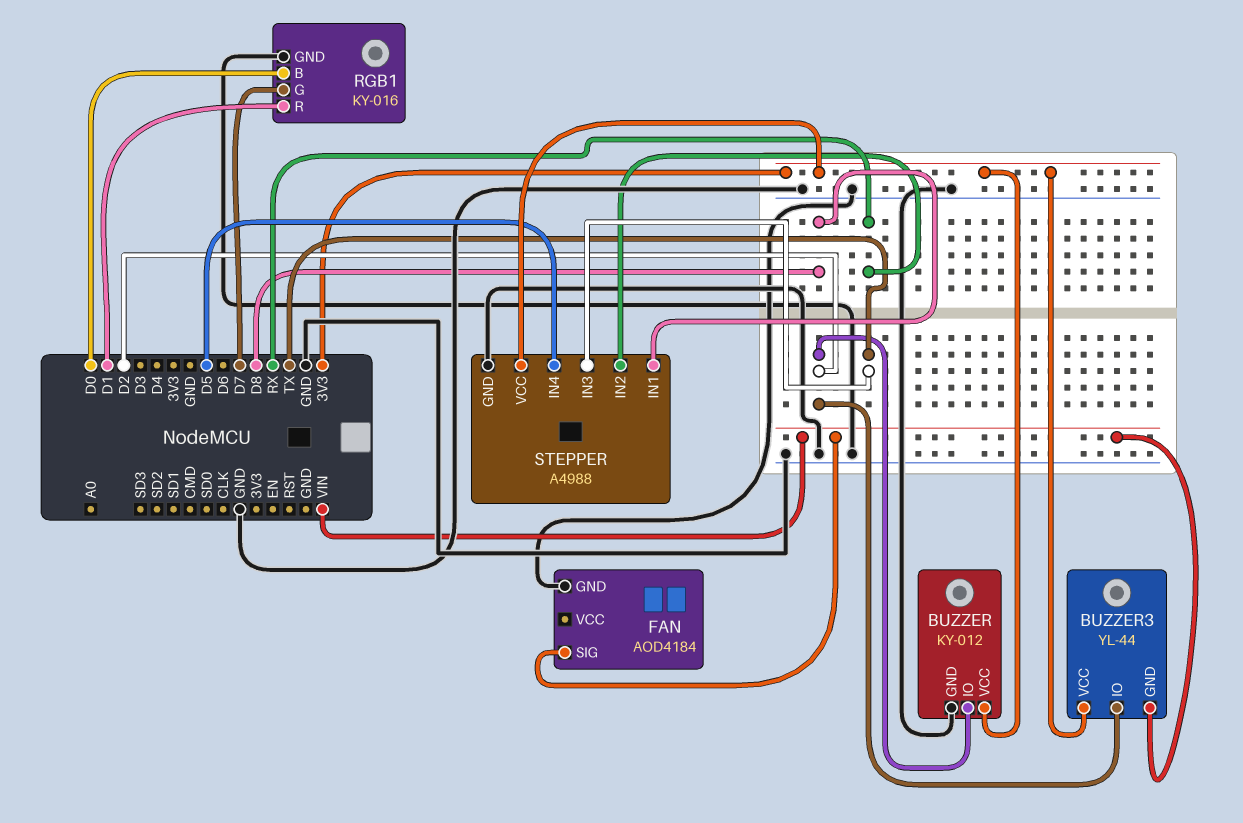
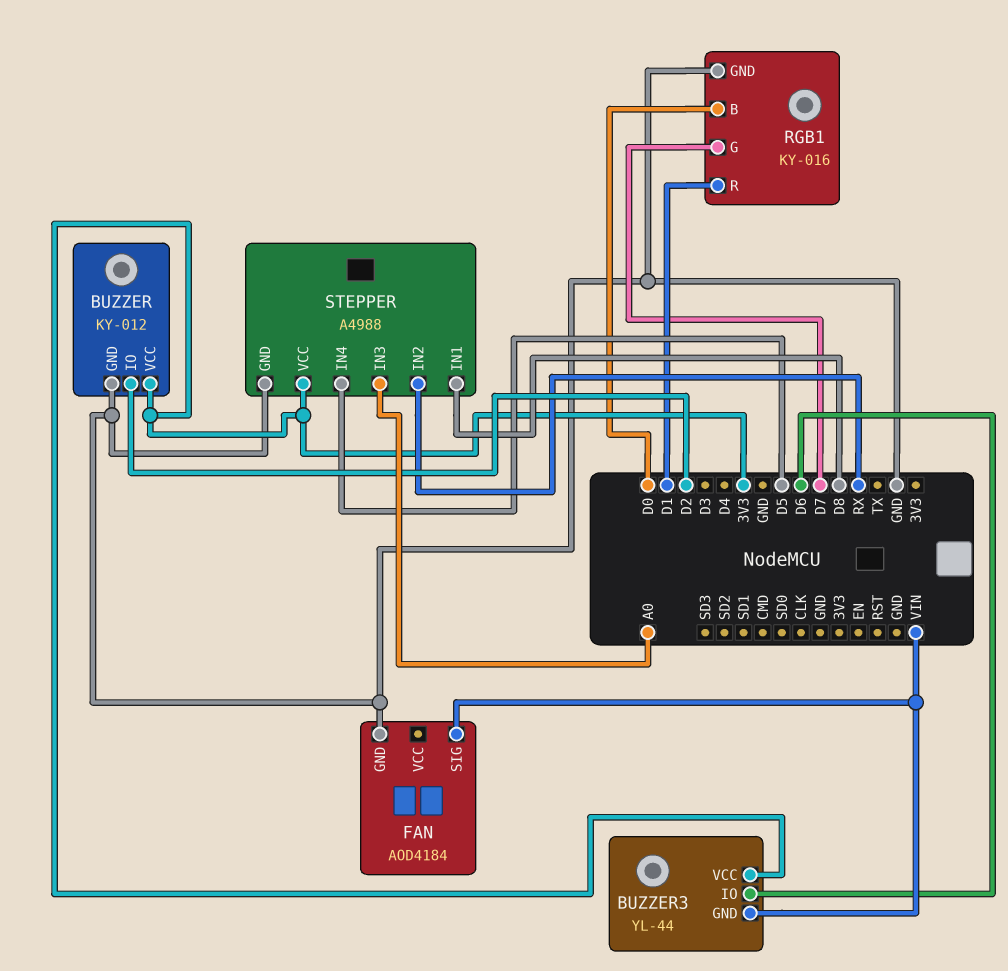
BUZZER3 pin IO: D2 -> D6
STEPPER pin IN3: TX -> A0

